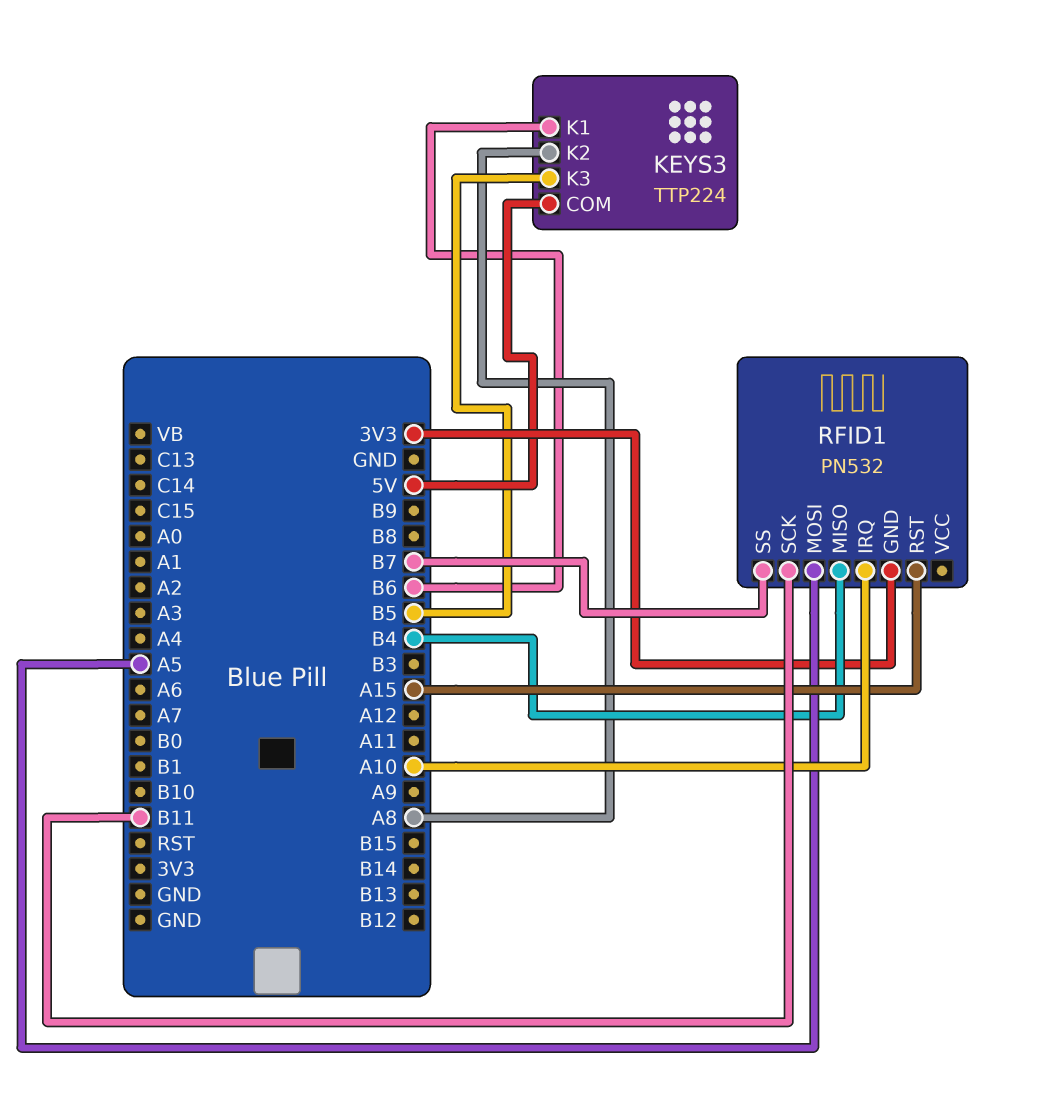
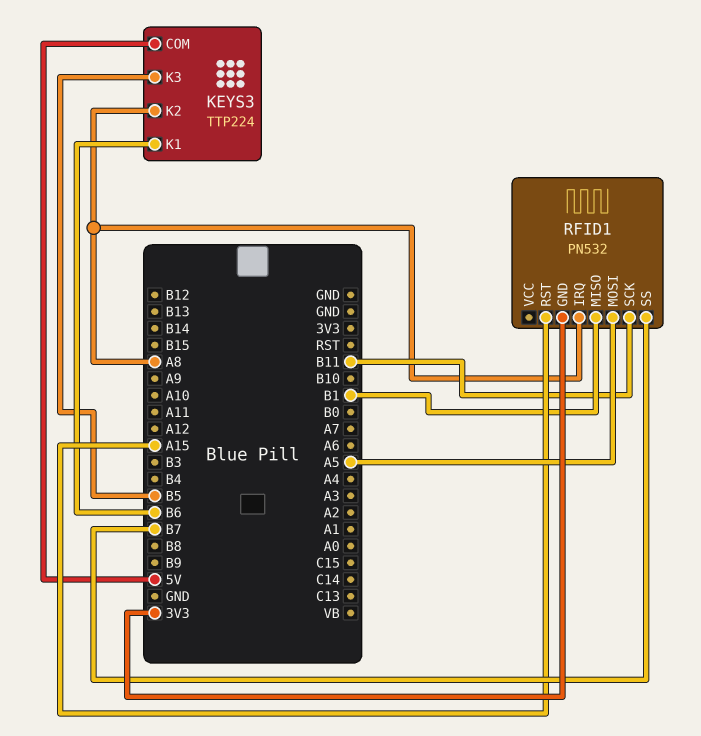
RFID1 pin IRQ: A10 -> A8
RFID1 pin MISO: B4 -> B1

